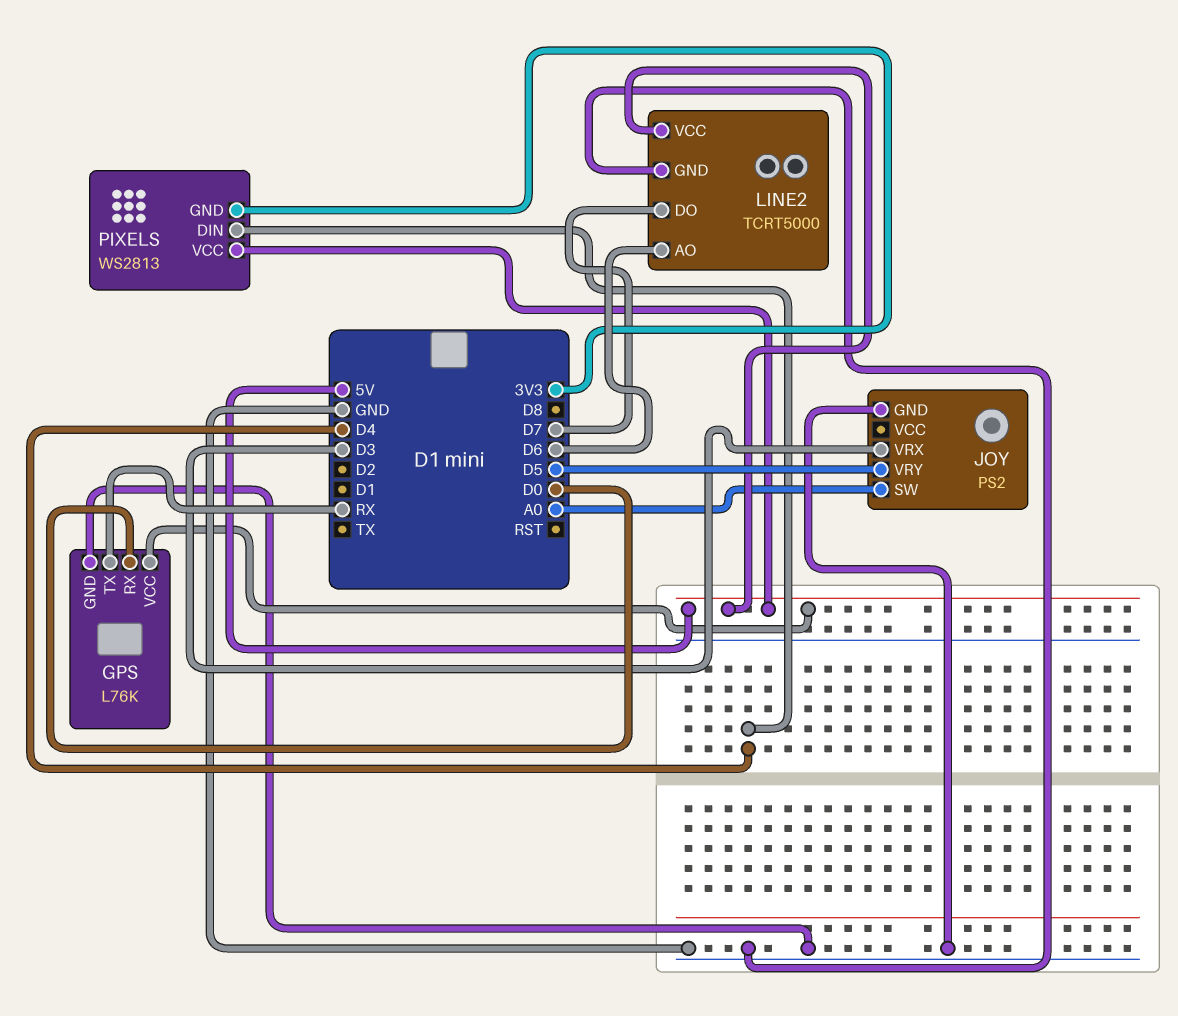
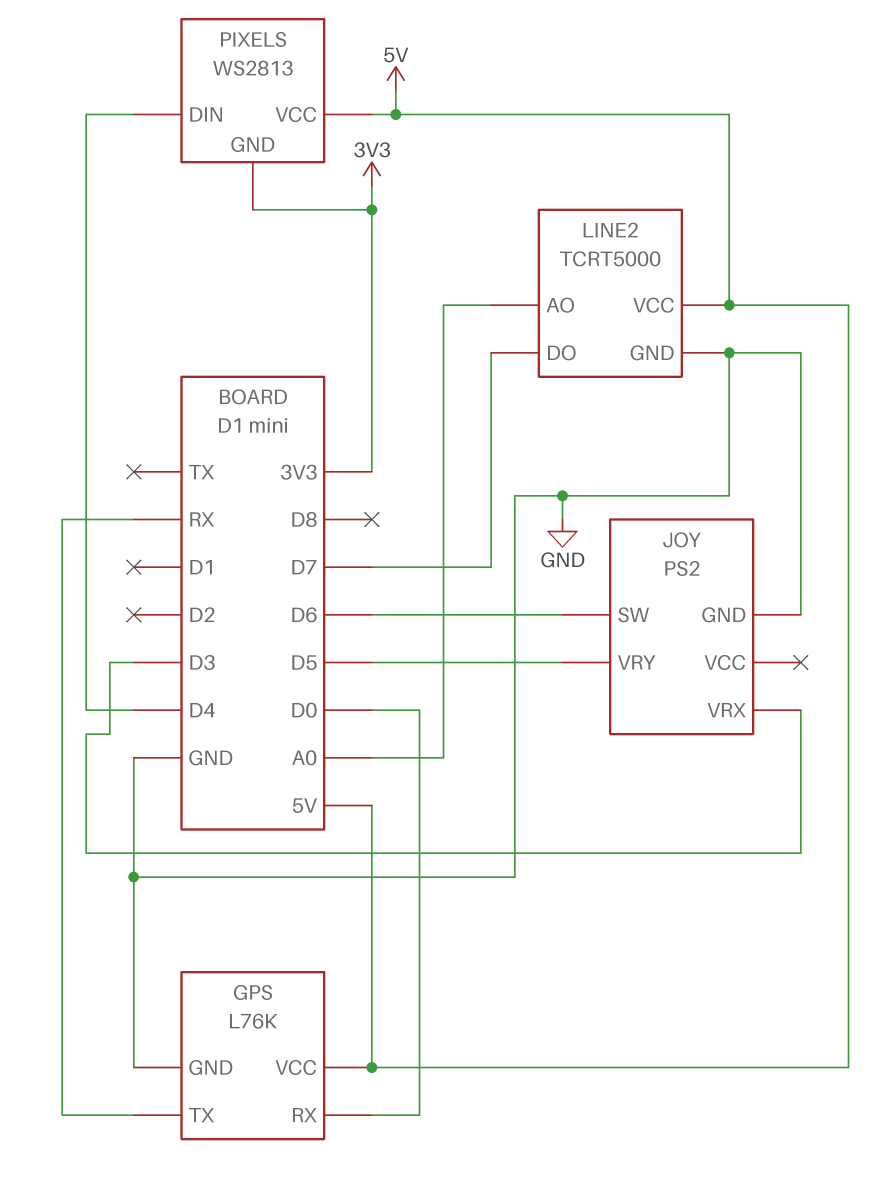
JOY pin SW: A0 -> D6
LINE2 pin AO: D6 -> A0

